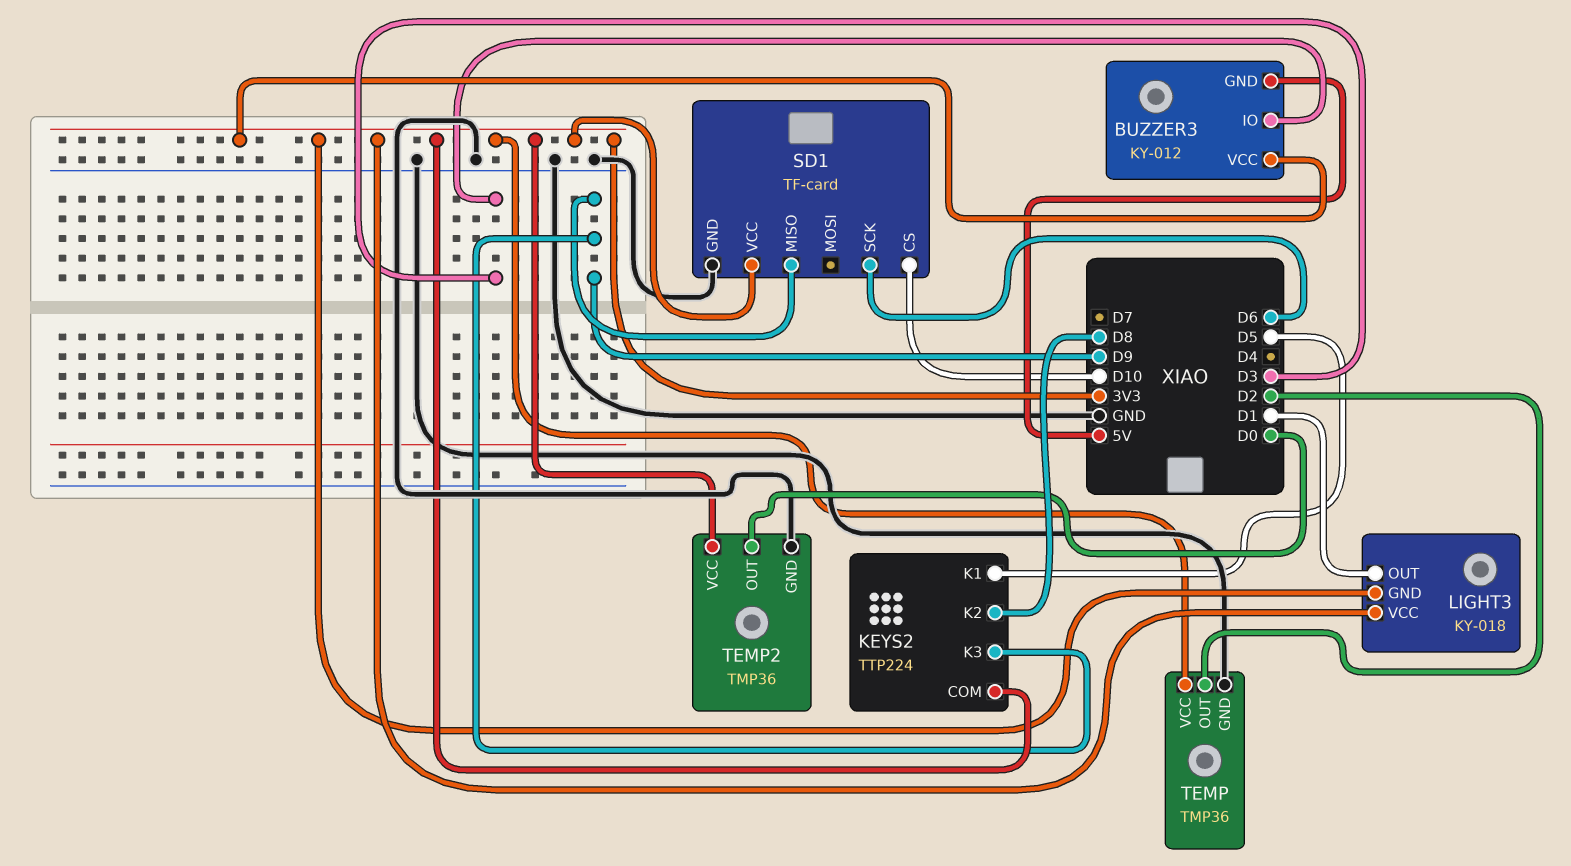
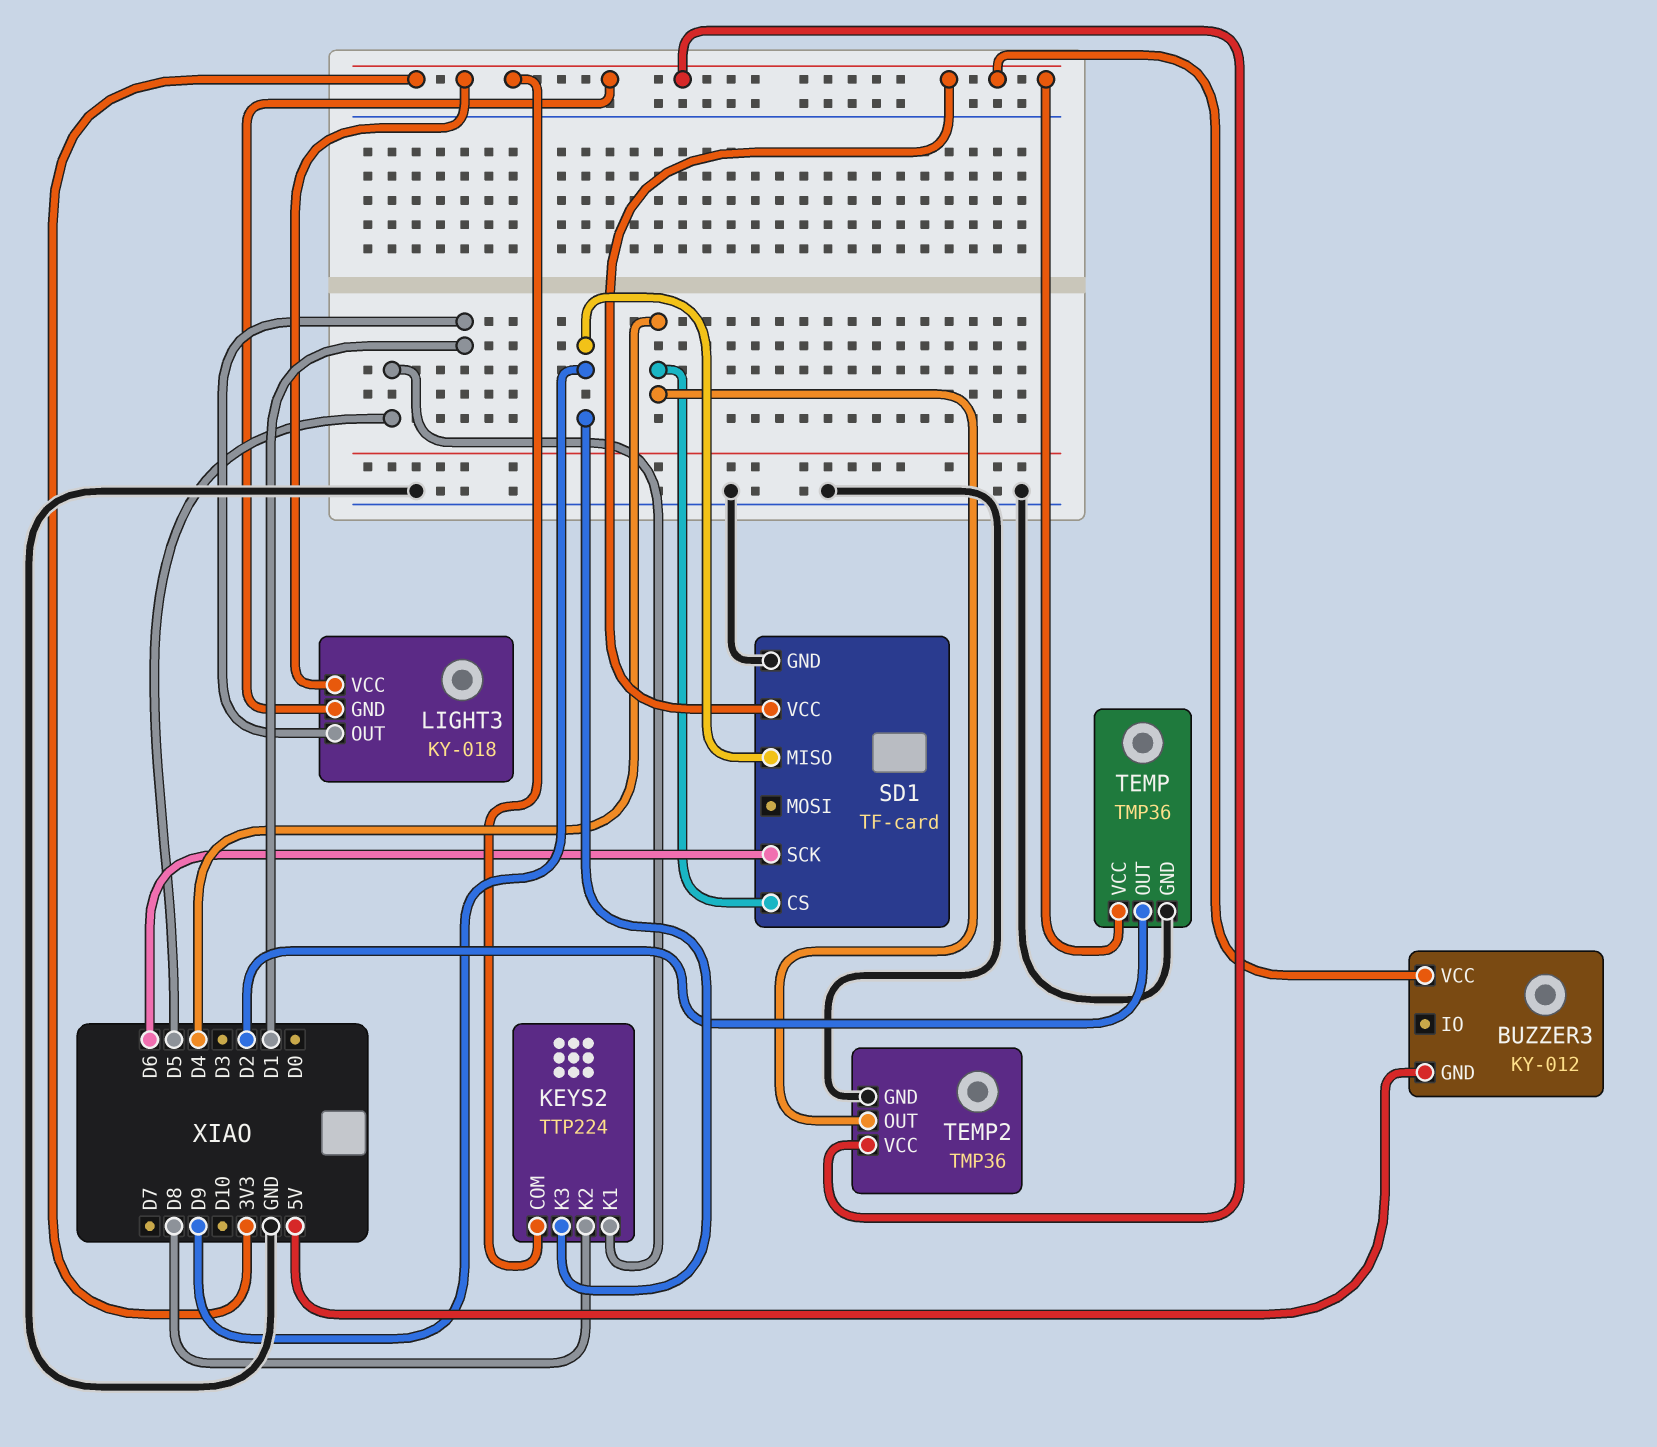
BUZZER3 pin IO: D3 -> none
SD1 pin CS: D10 -> D4
TEMP2 pin OUT: D0 -> D4

